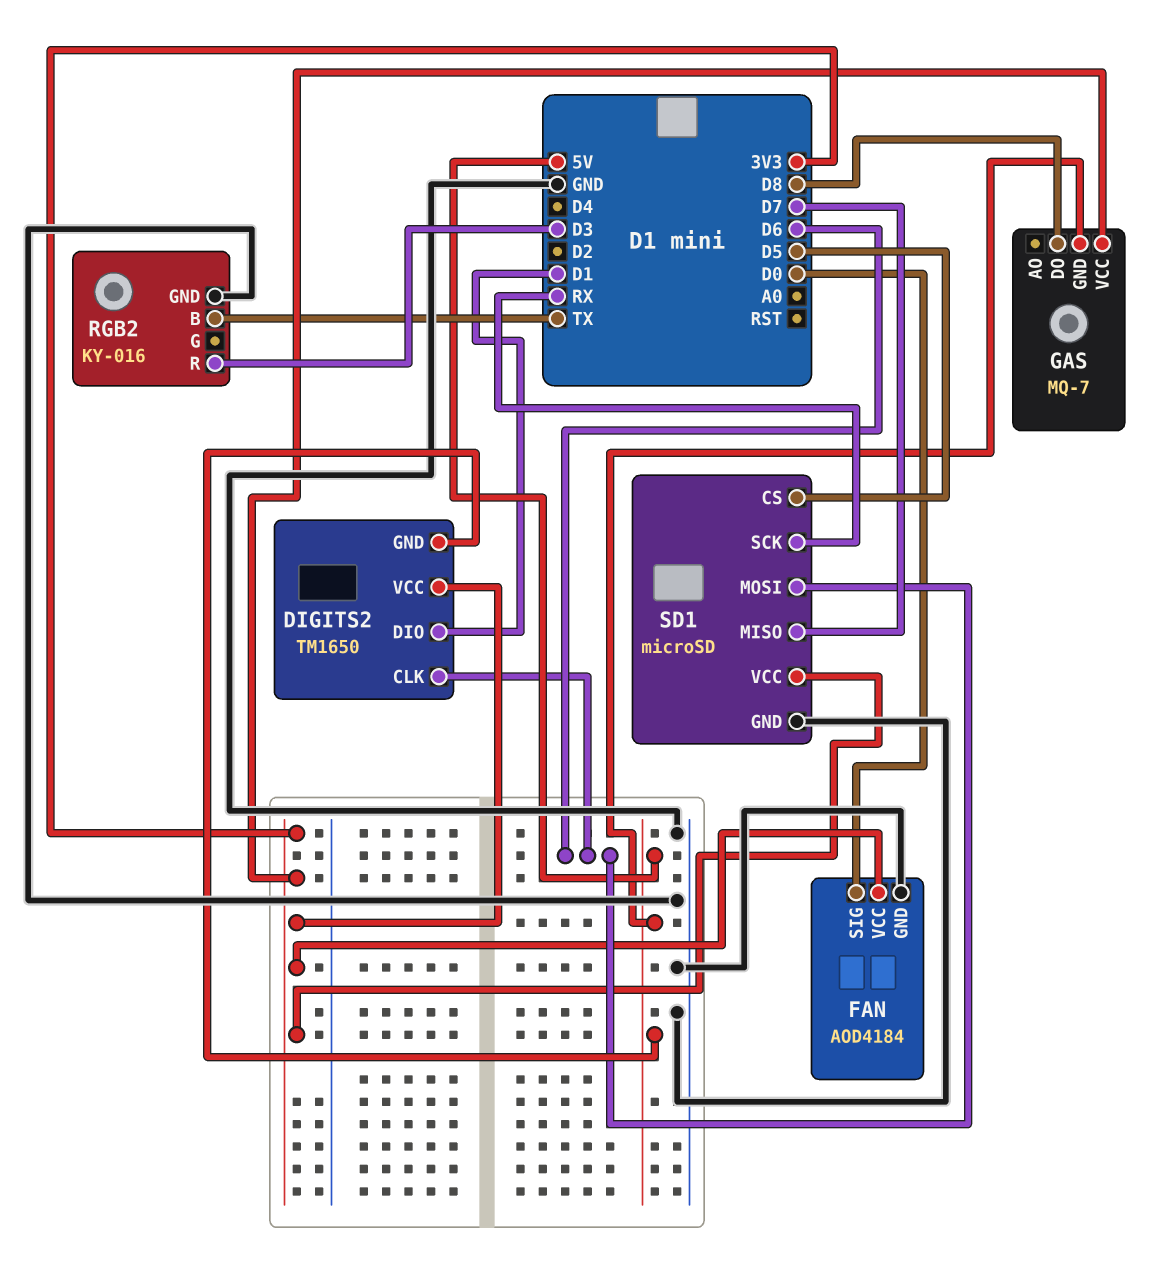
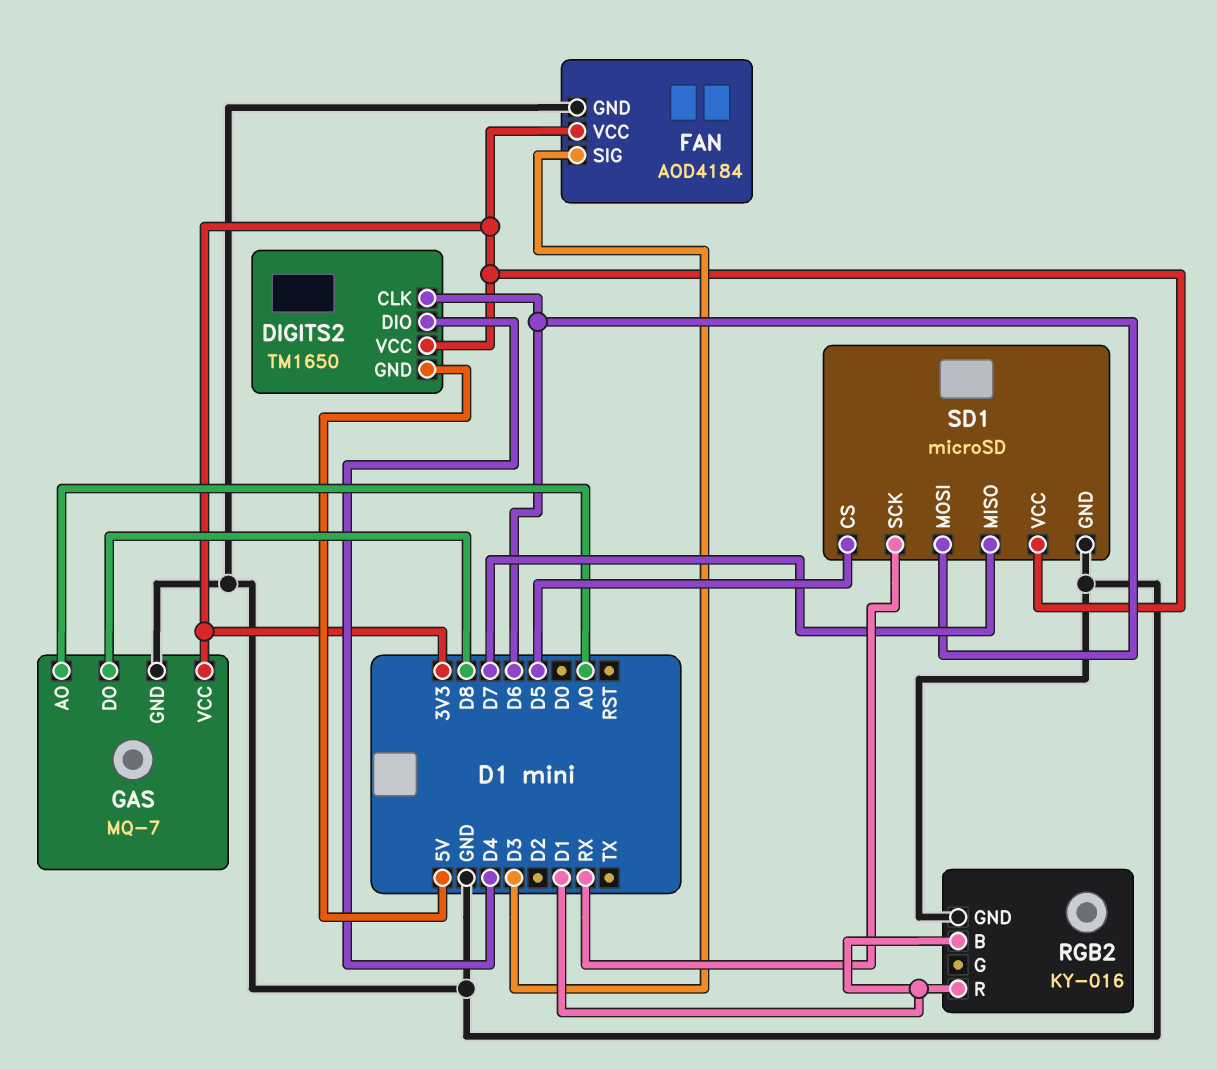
DIGITS2 pin DIO: D1 -> D4
FAN pin SIG: D0 -> D3
GAS pin AO: none -> A0
GAS pin GND: 5V -> GND
RGB2 pin B: TX -> D1
RGB2 pin R: D3 -> D1

